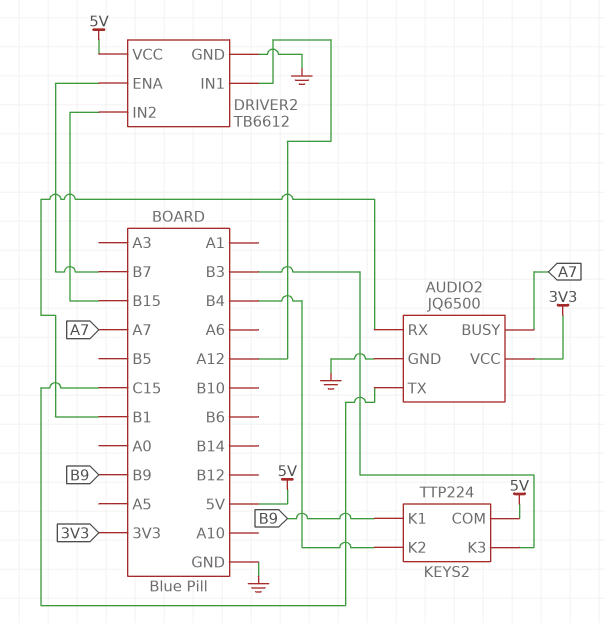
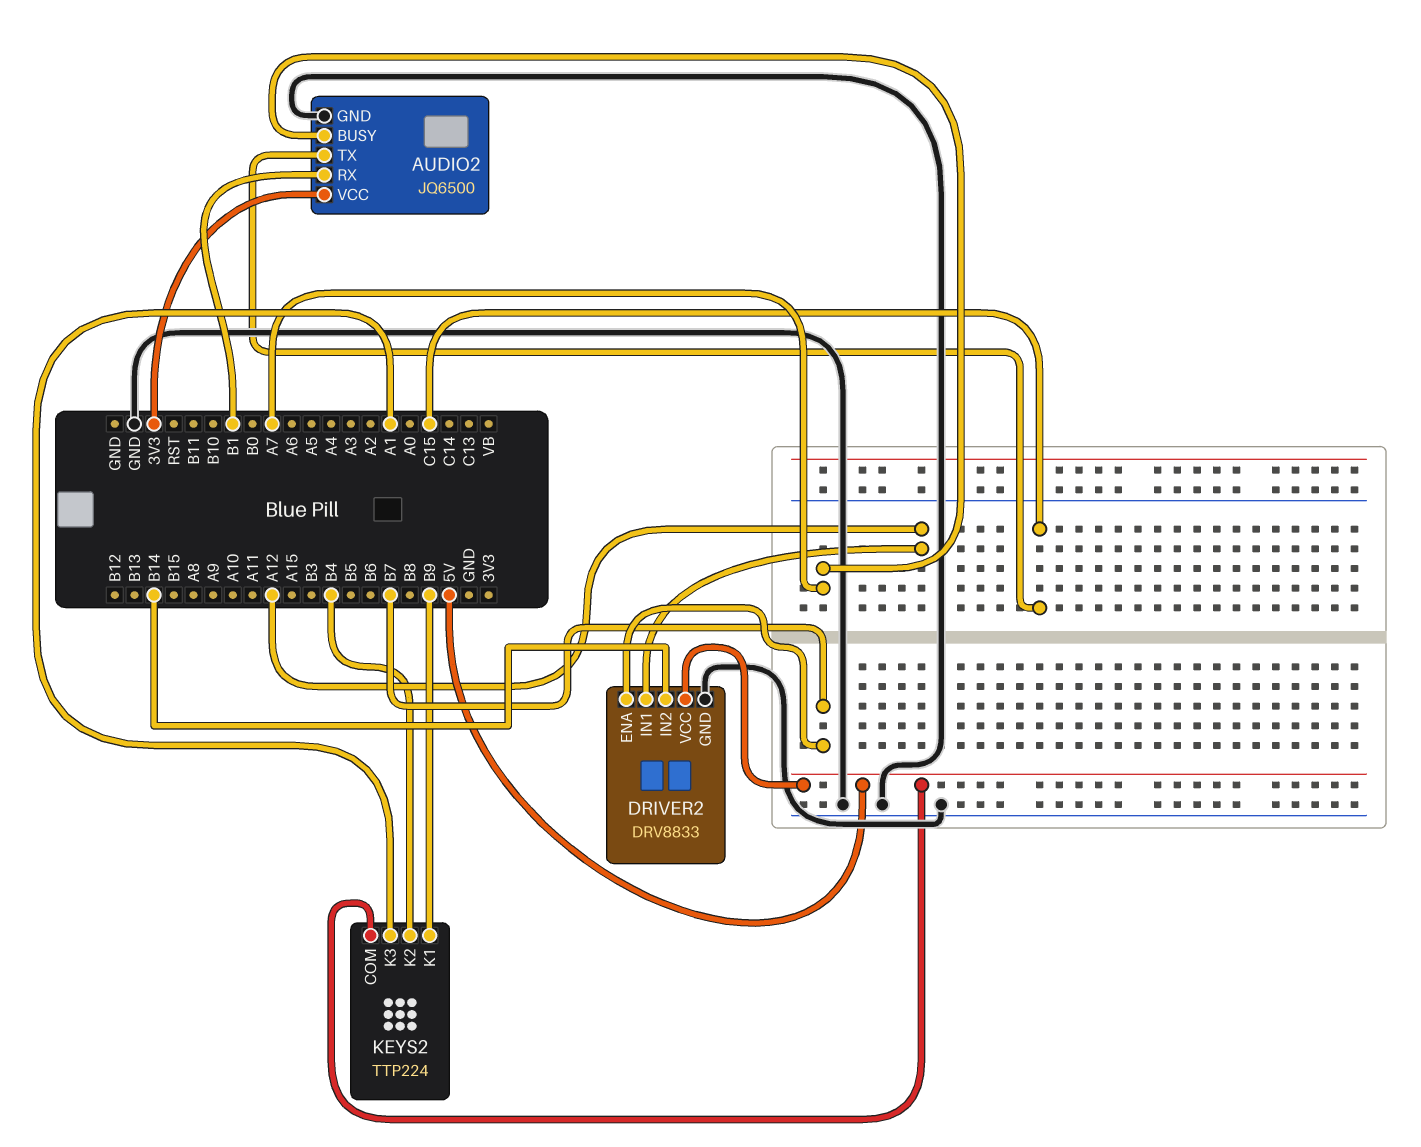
DRIVER2: TB6612 -> DRV8833
DRIVER2 pin IN2: B15 -> B14
KEYS2 pin K3: B3 -> A1

